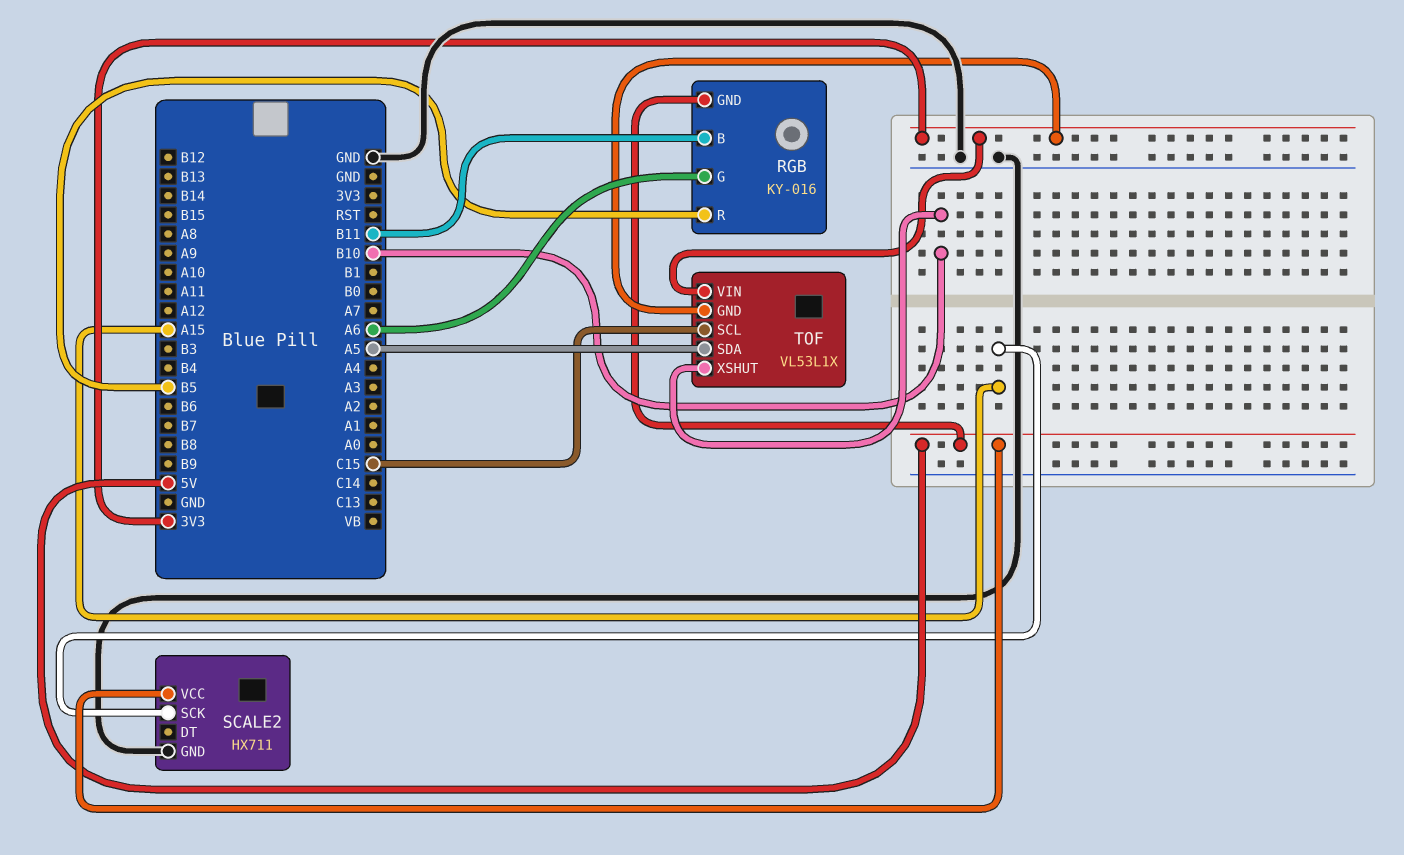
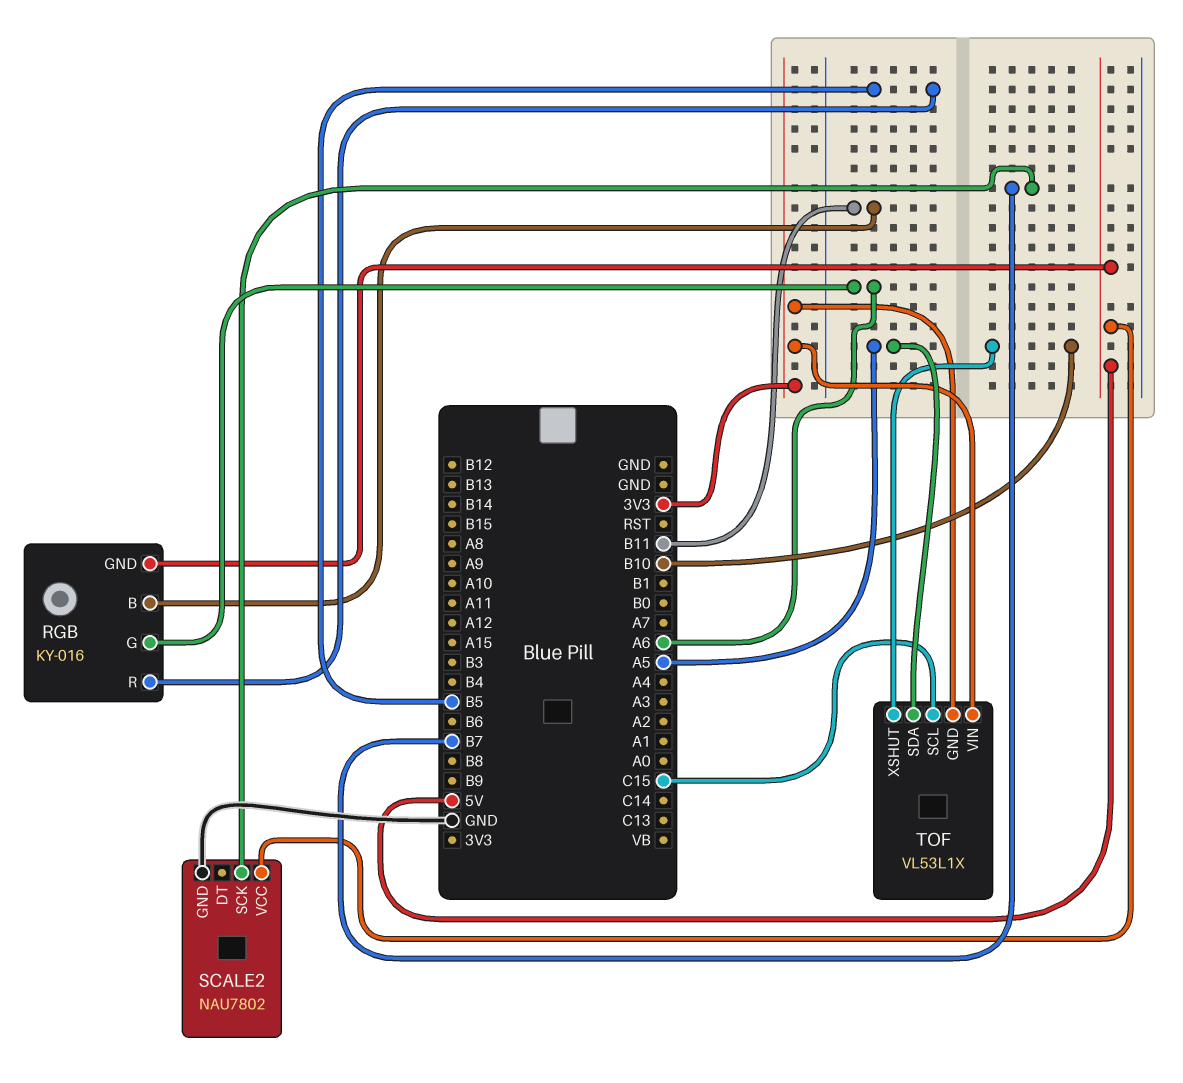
SCALE2: HX711 -> NAU7802
SCALE2 pin SCK: A15 -> B7

